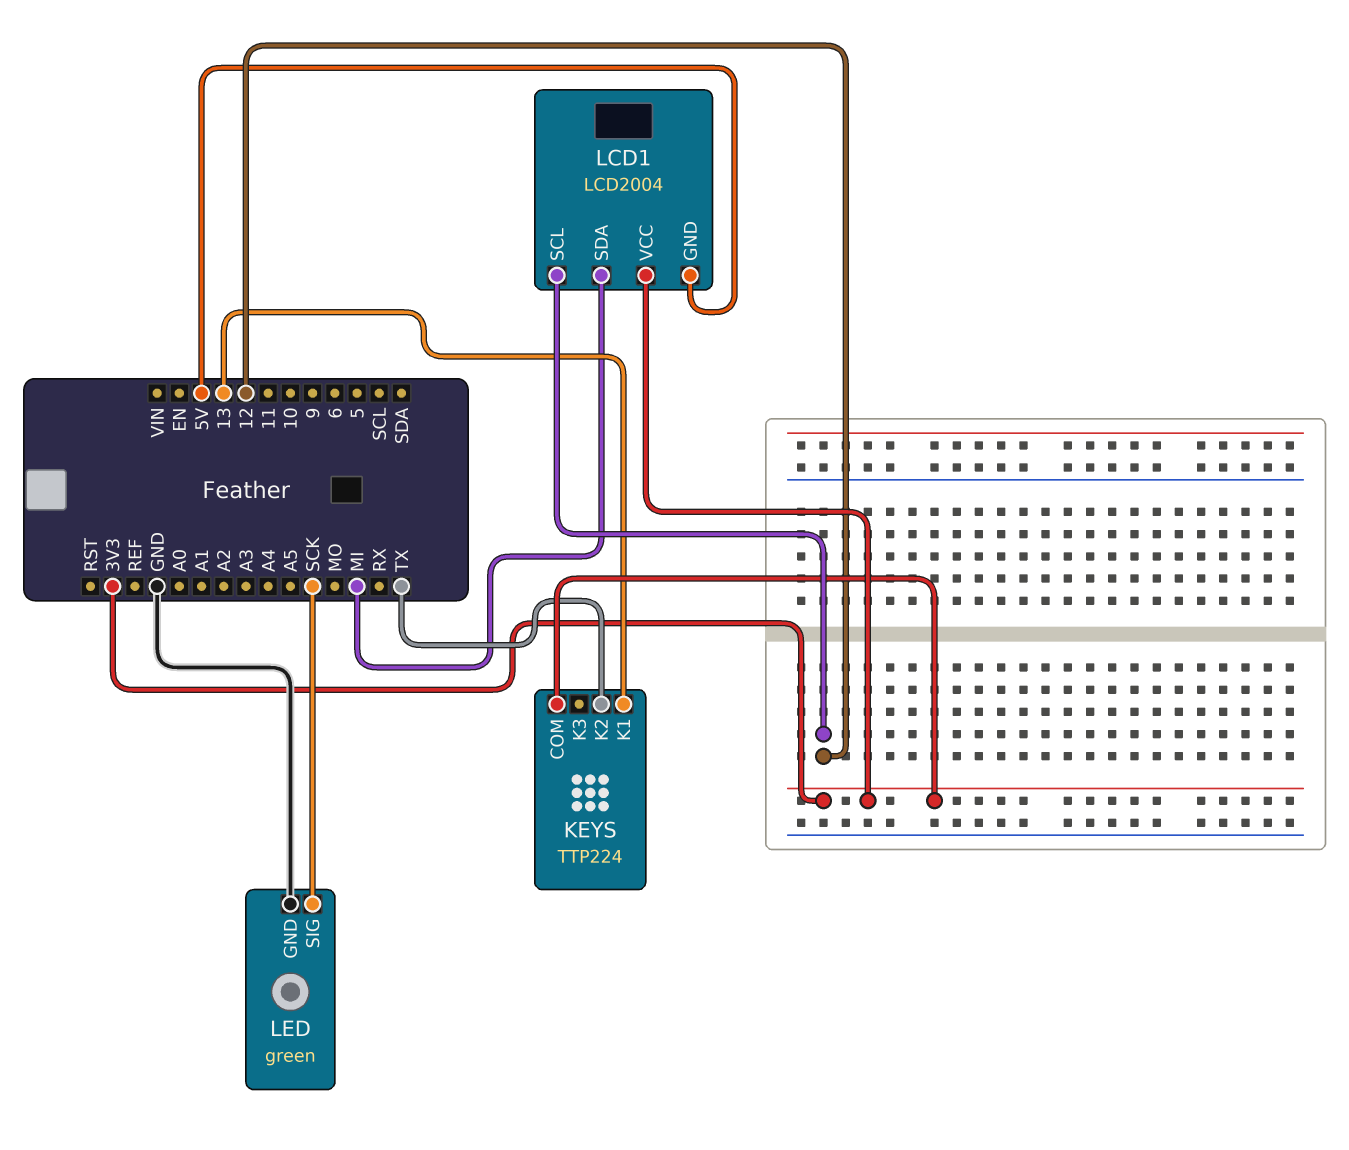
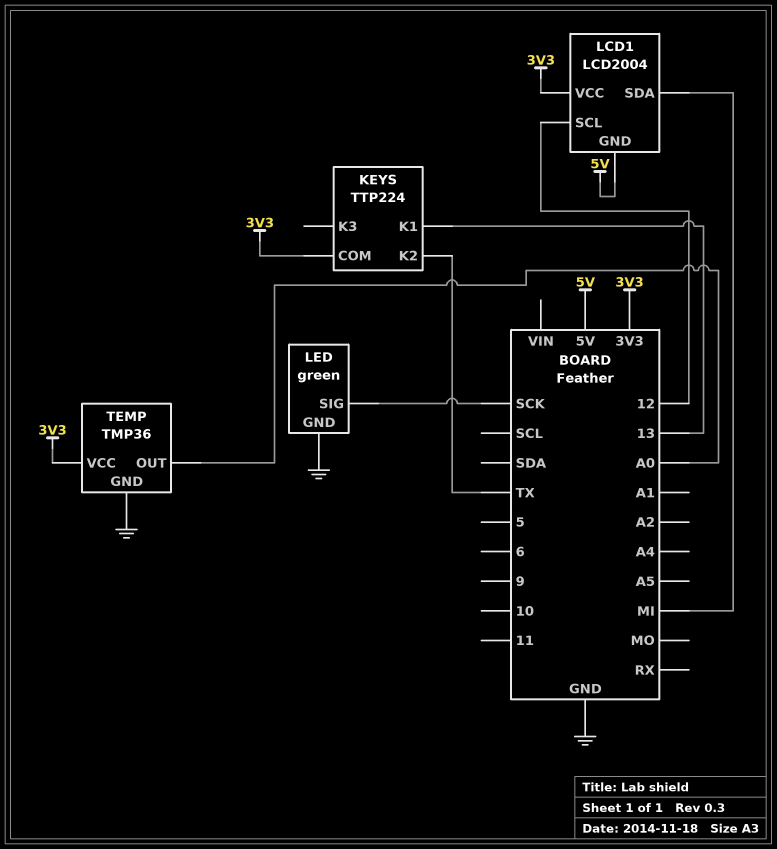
TEMP: none -> TMP36
TEMP pin GND: none -> GND
TEMP pin OUT: none -> A0
TEMP pin VCC: none -> 3V3

